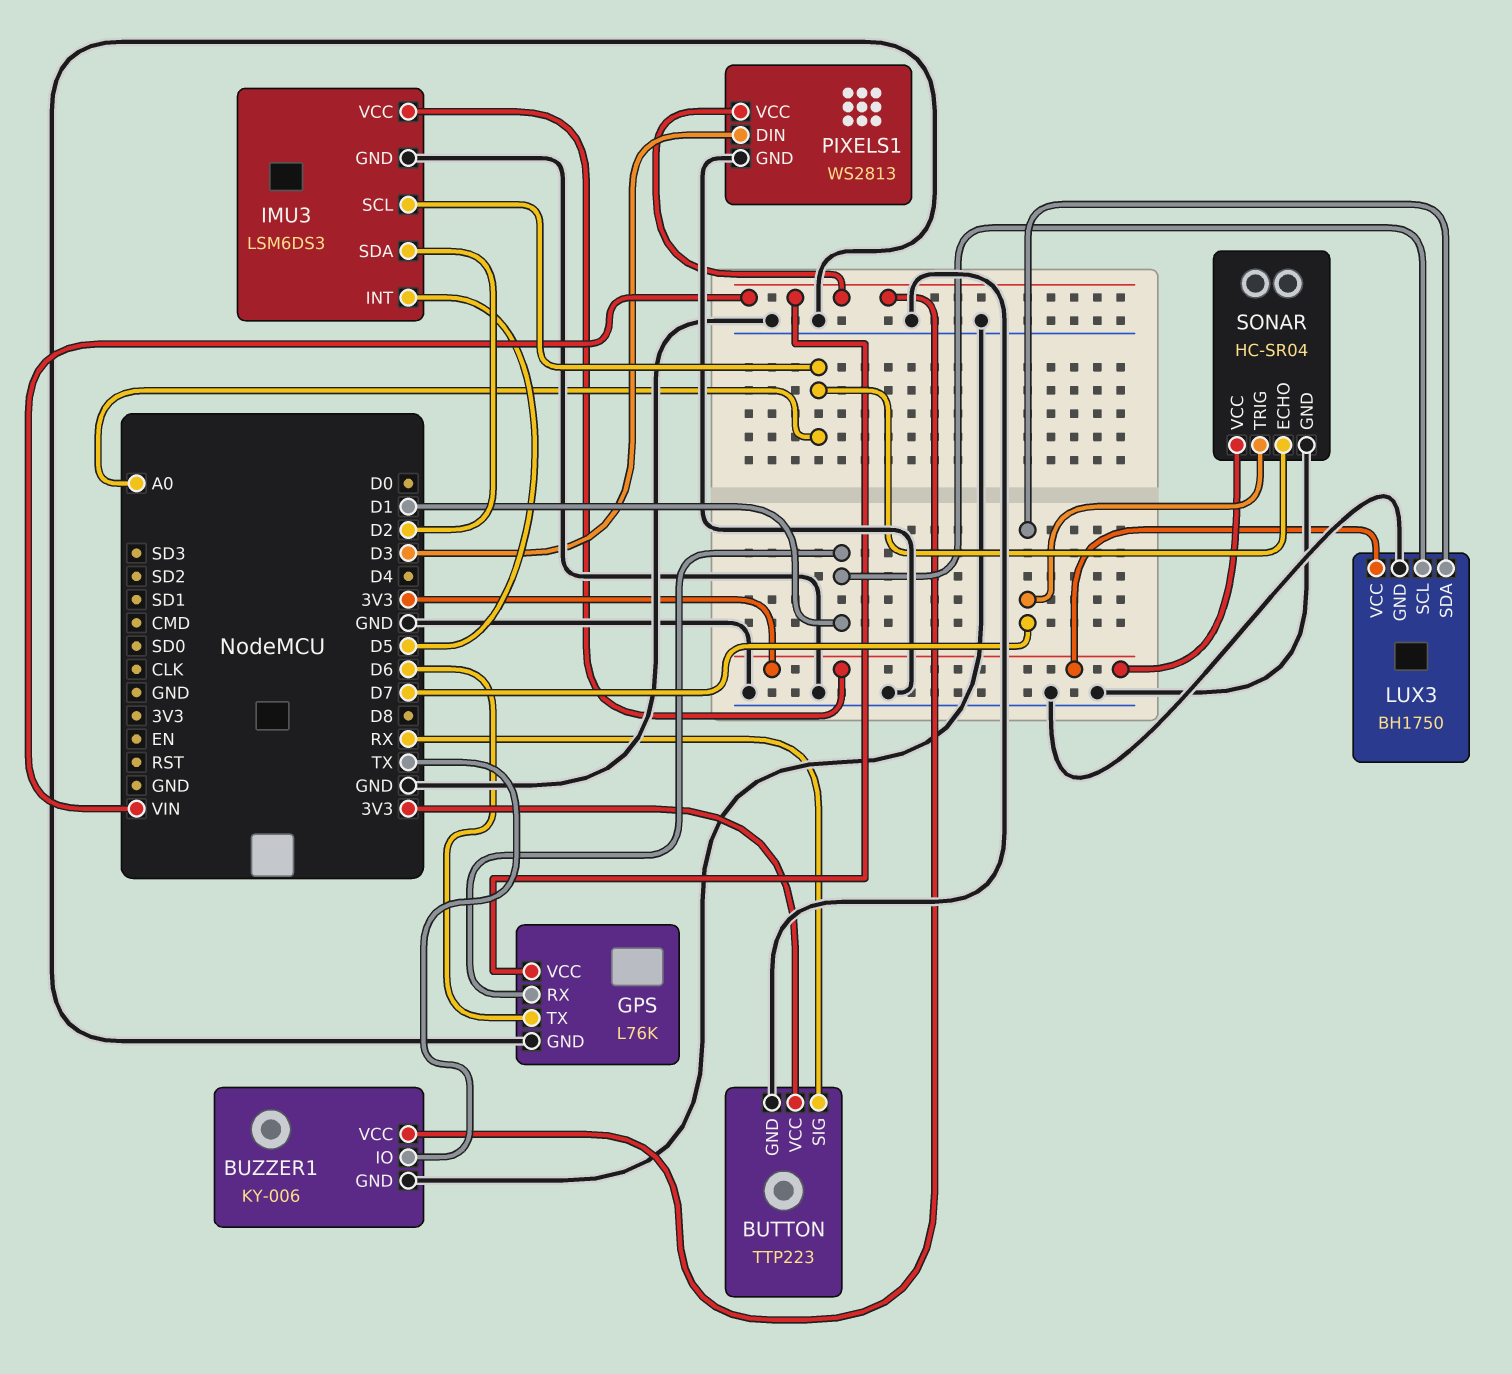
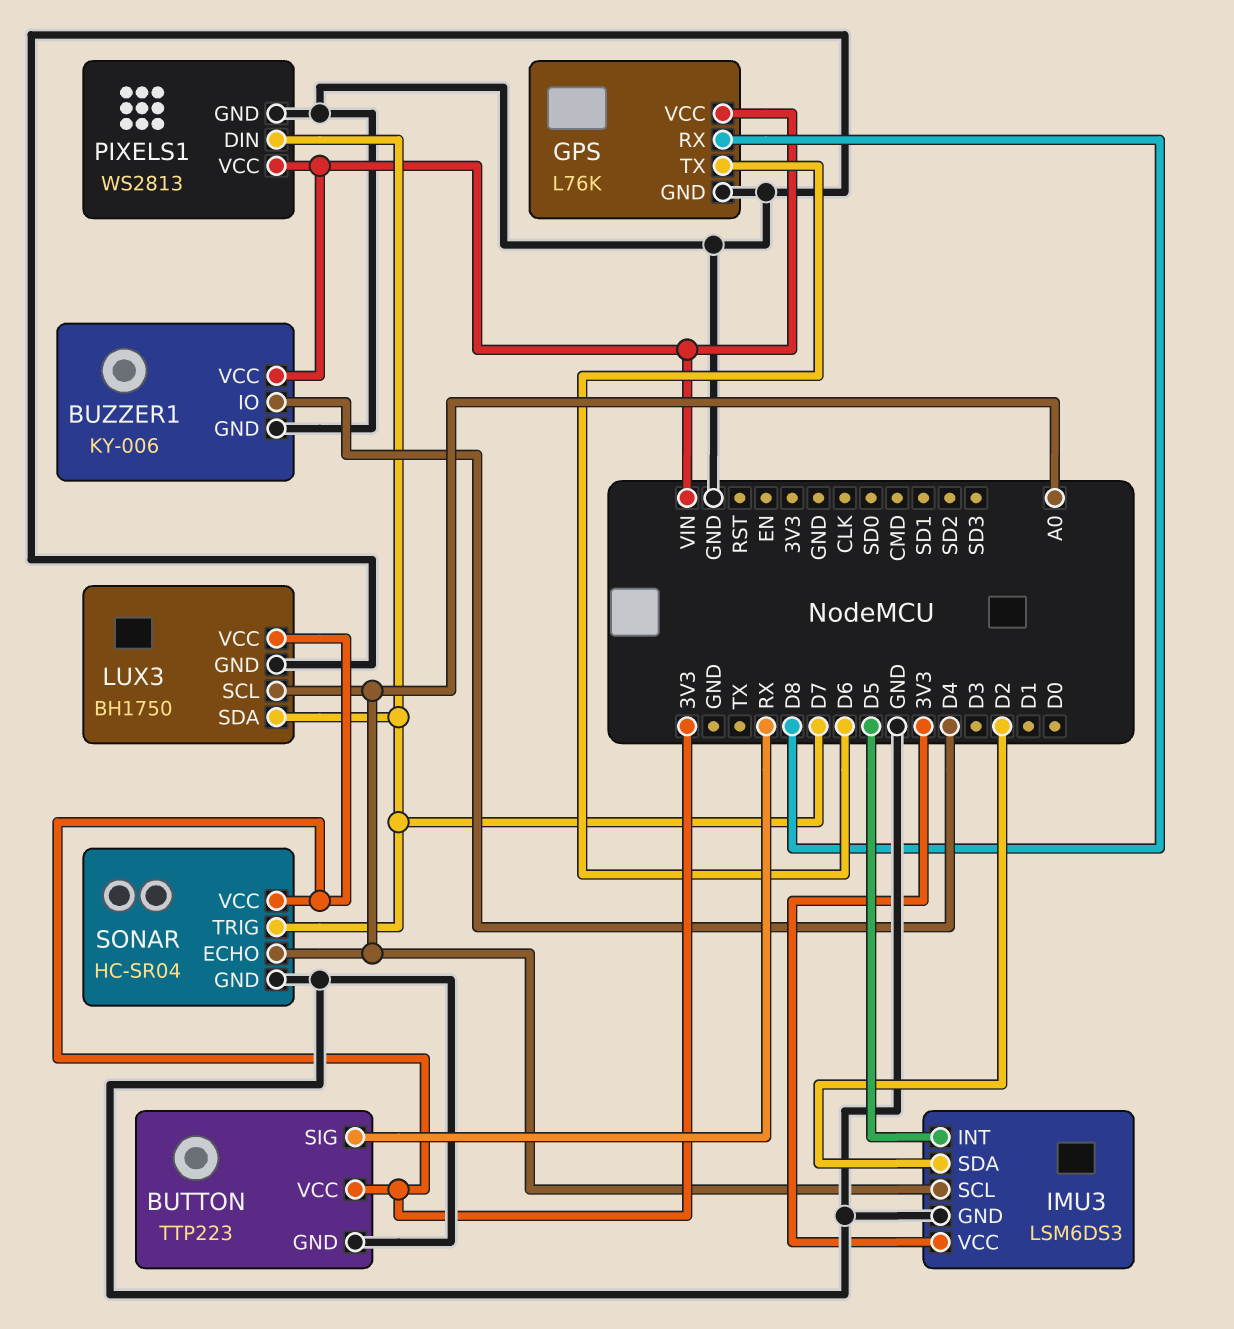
BUZZER1 pin IO: TX -> D4
GPS pin RX: D1 -> D8
LUX3 pin SCL: D1 -> A0
PIXELS1 pin DIN: D3 -> D7

